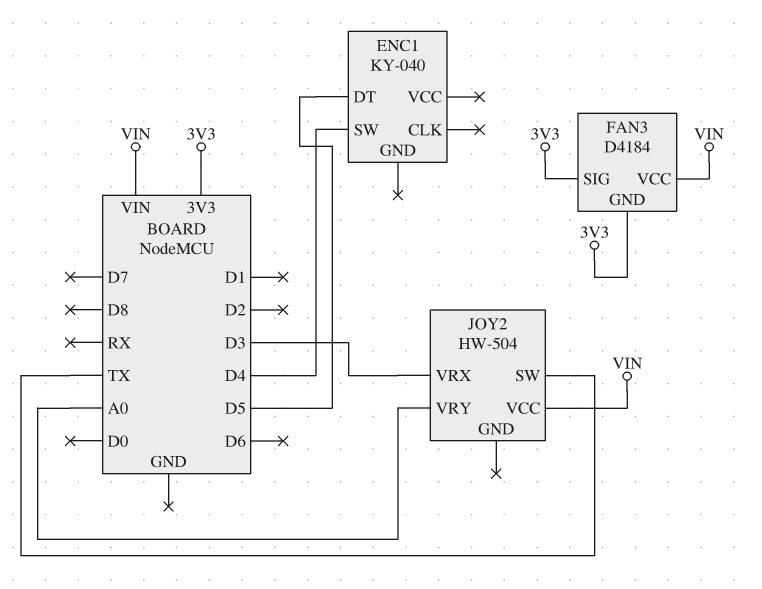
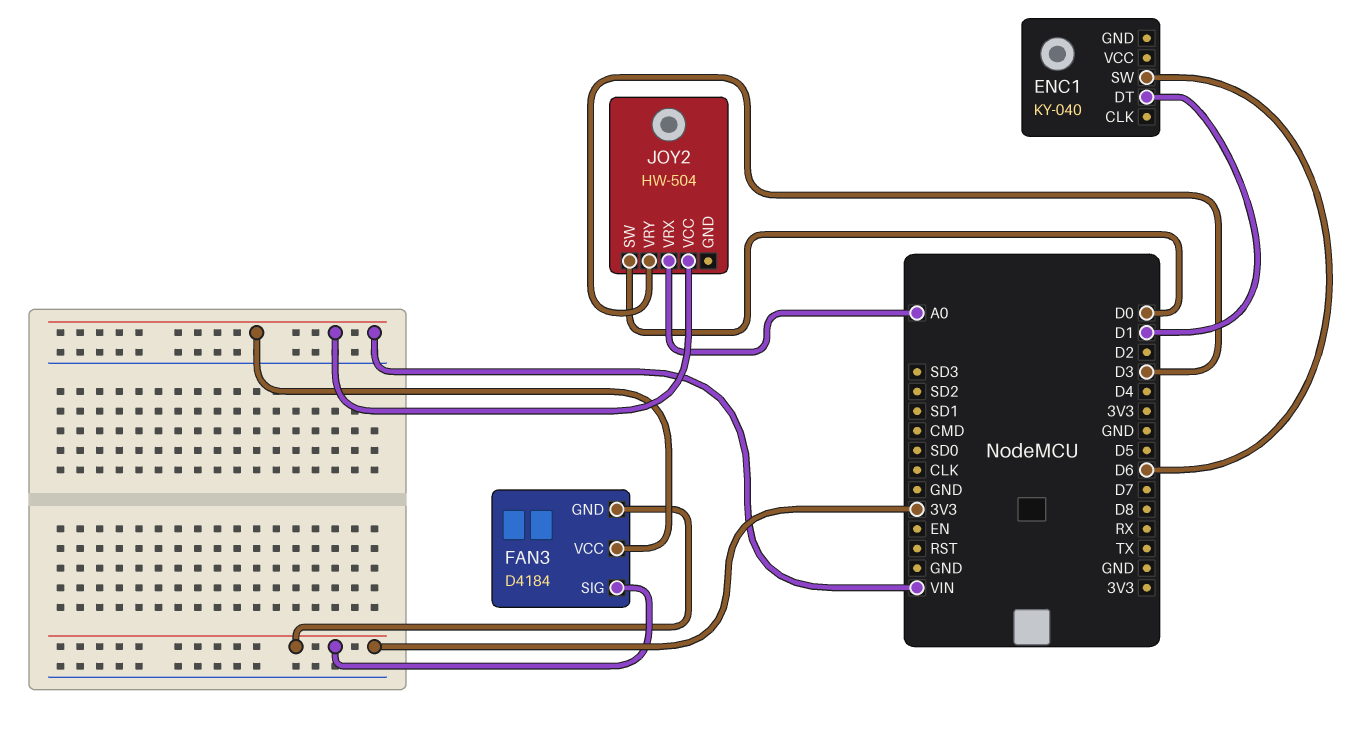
ENC1 pin DT: D5 -> D1
ENC1 pin SW: D4 -> D6
JOY2 pin SW: TX -> D0
JOY2 pin VRX: D3 -> A0
JOY2 pin VRY: A0 -> D3

